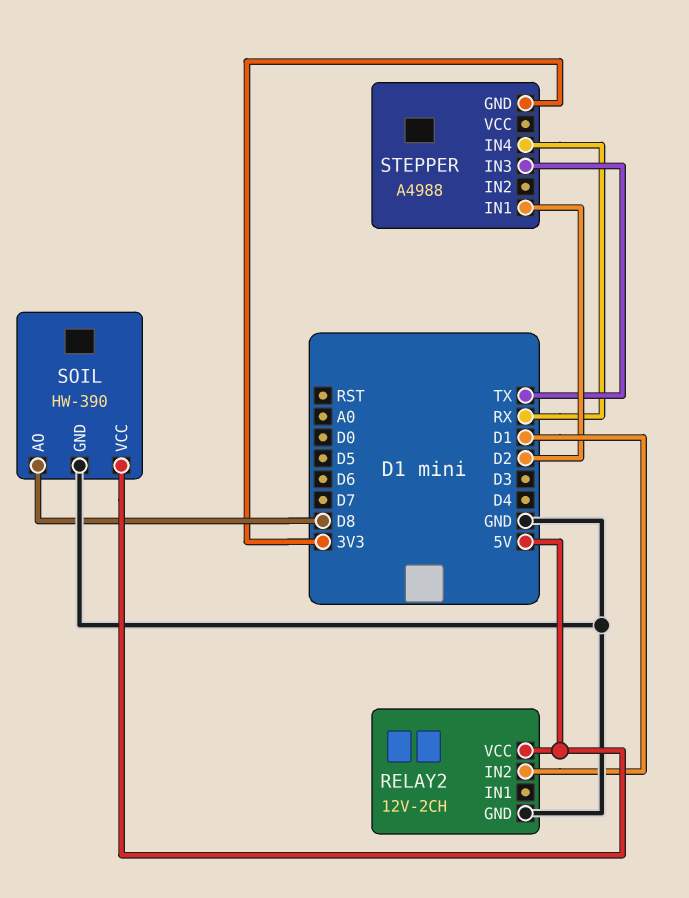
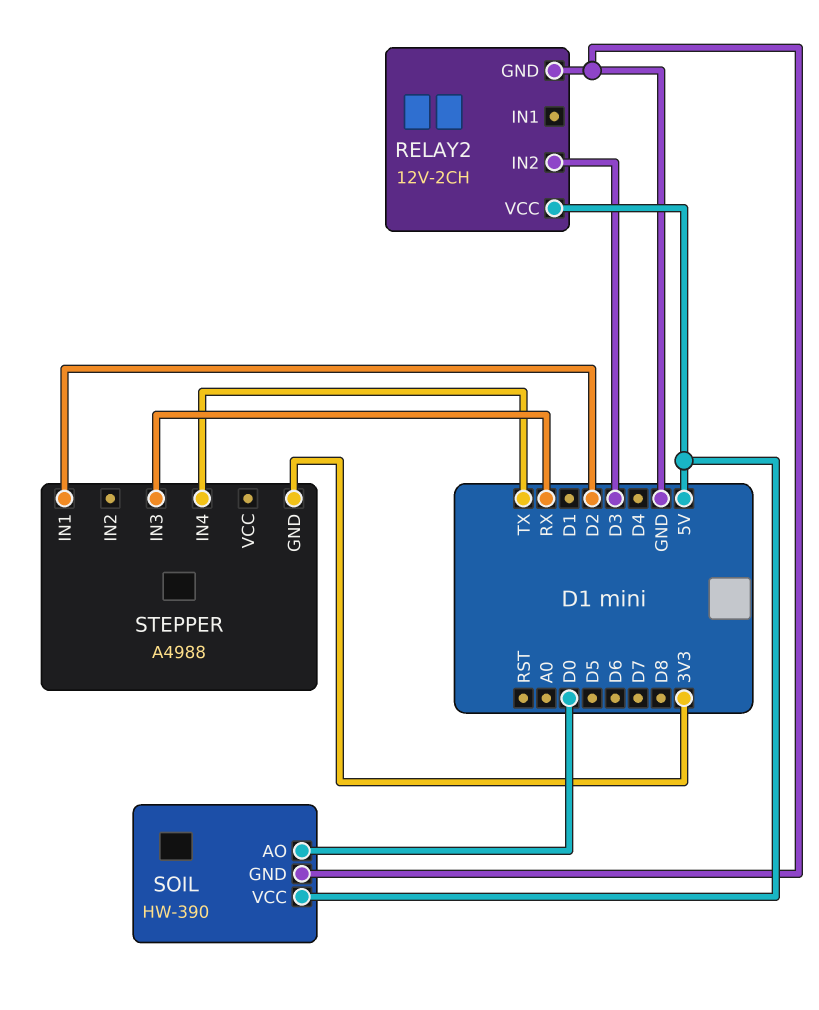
RELAY2 pin IN2: D1 -> D3
SOIL pin AO: D8 -> D0
STEPPER pin IN3: TX -> RX
STEPPER pin IN4: RX -> TX

